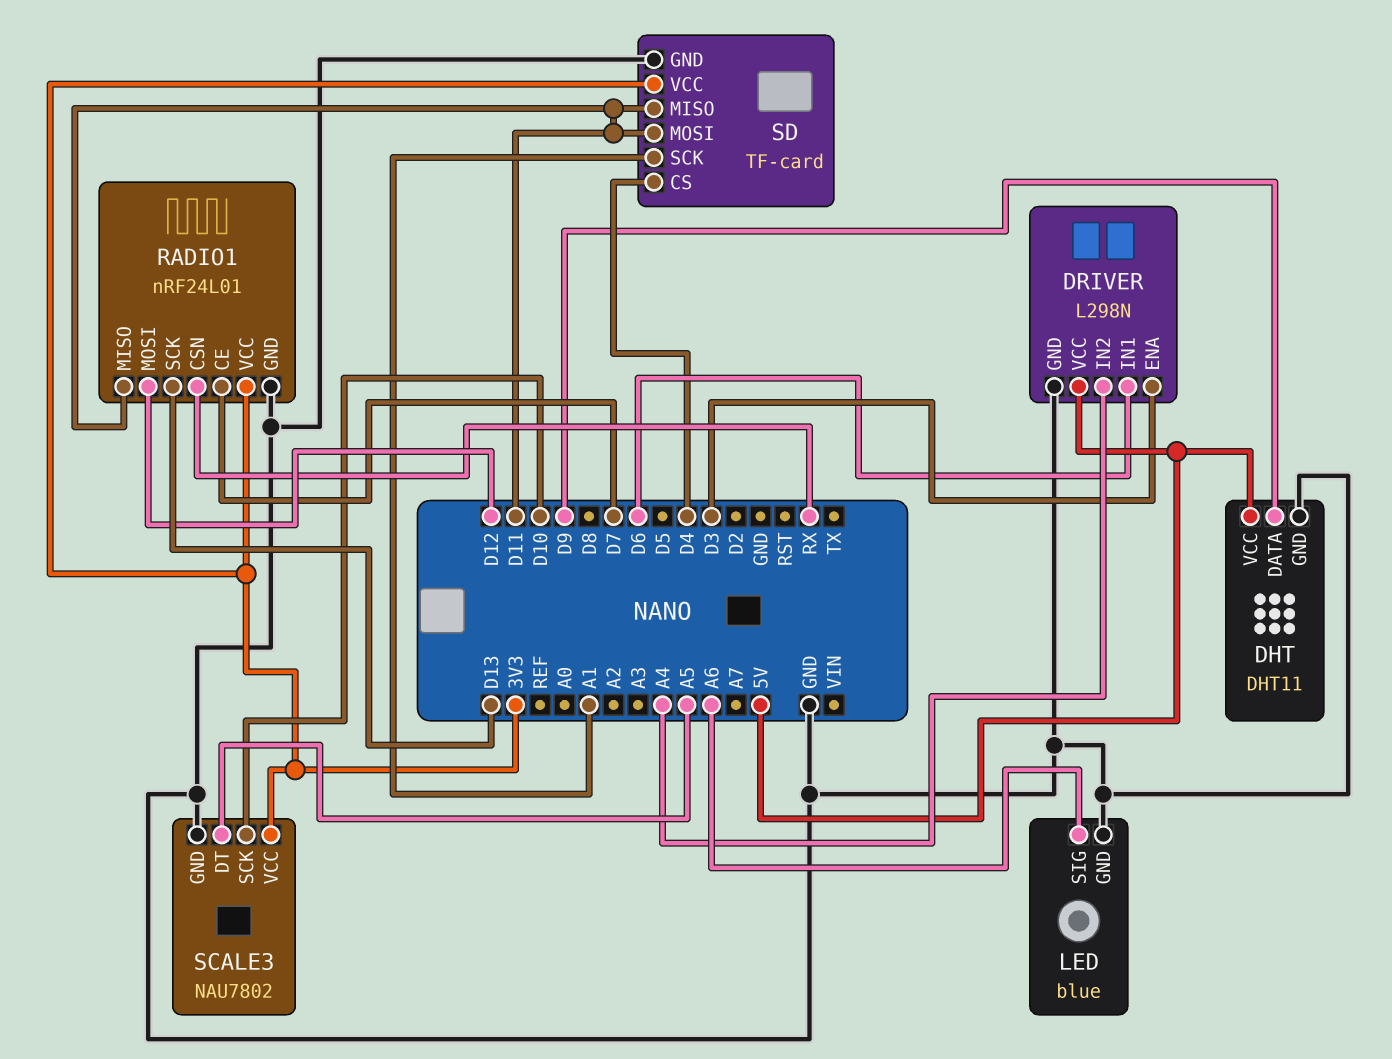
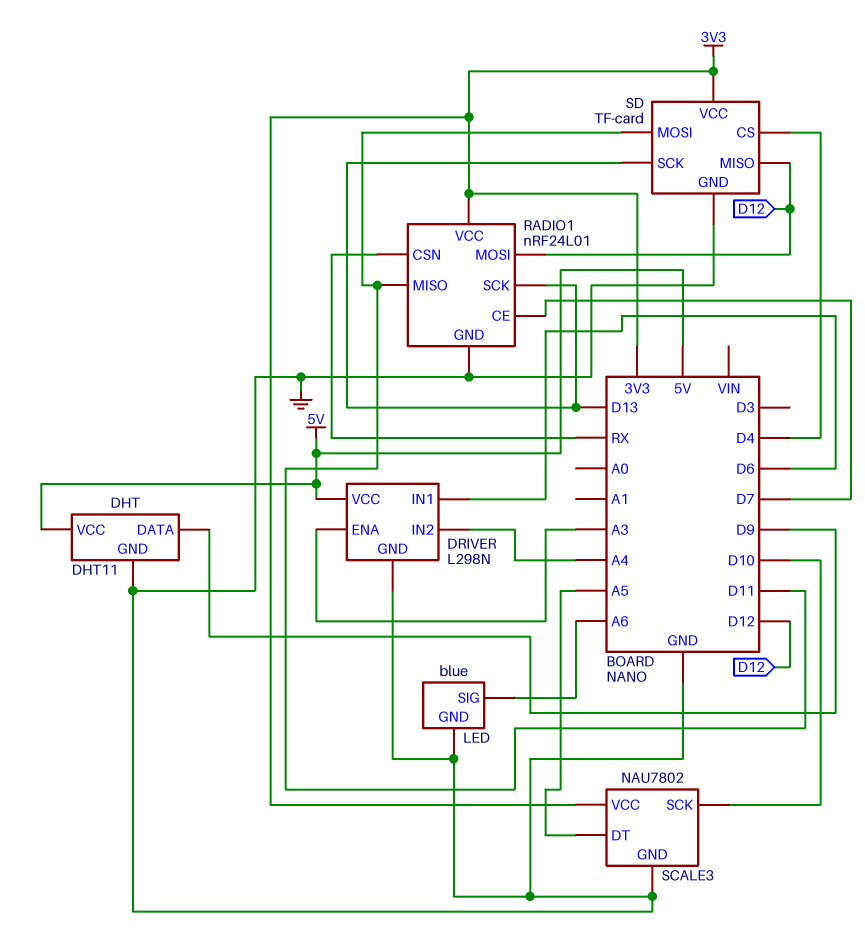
DRIVER pin ENA: D3 -> A3
SD pin MISO: D11 -> D12
SD pin SCK: A1 -> D13

